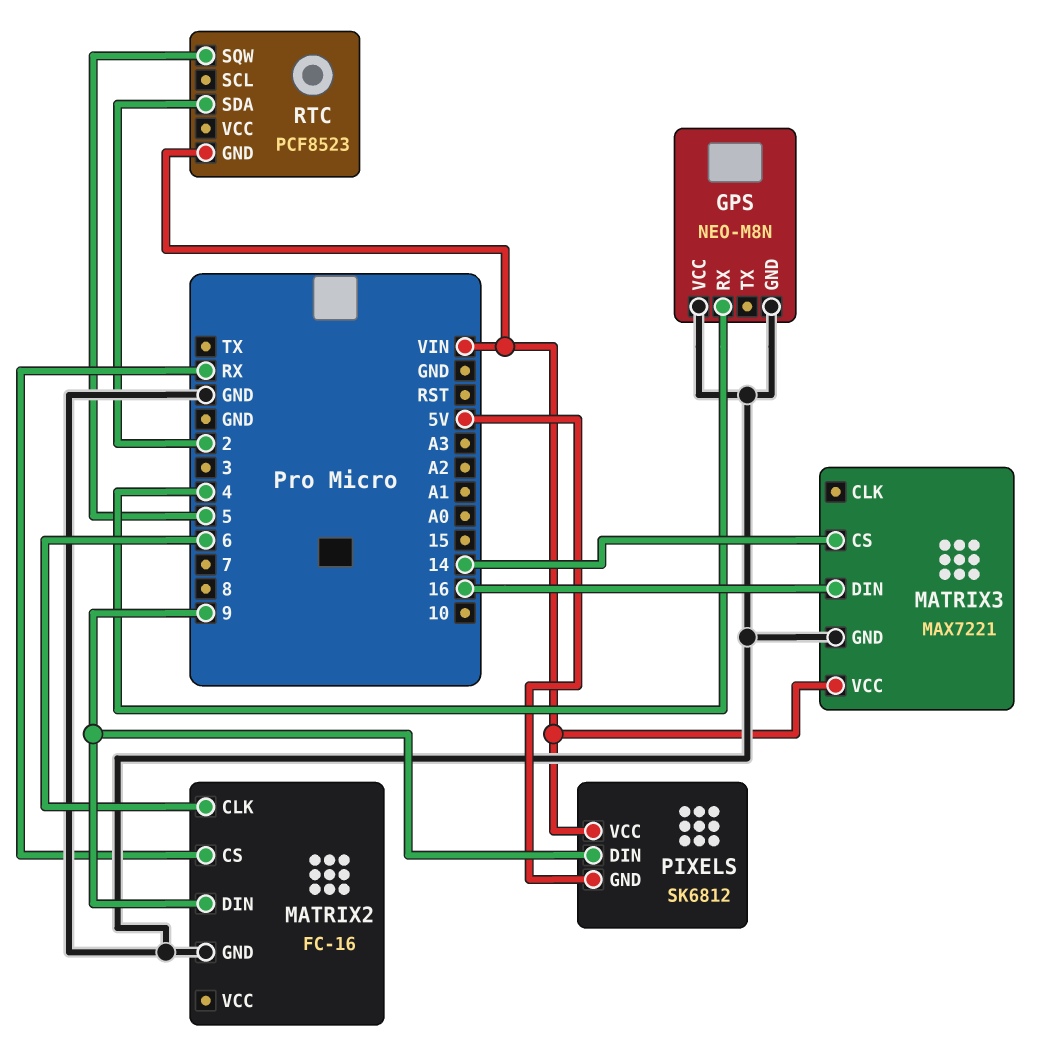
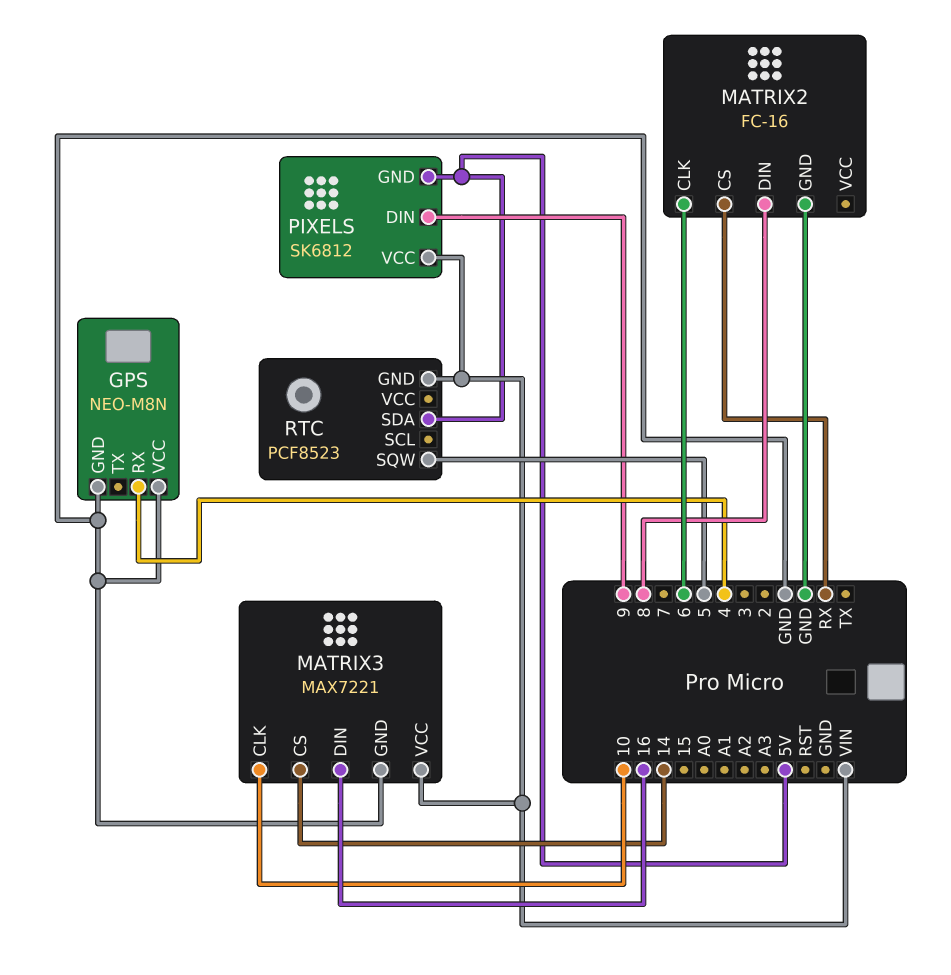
MATRIX2 pin DIN: 9 -> 8
MATRIX3 pin CLK: none -> 10
RTC pin SDA: 2 -> 5V

